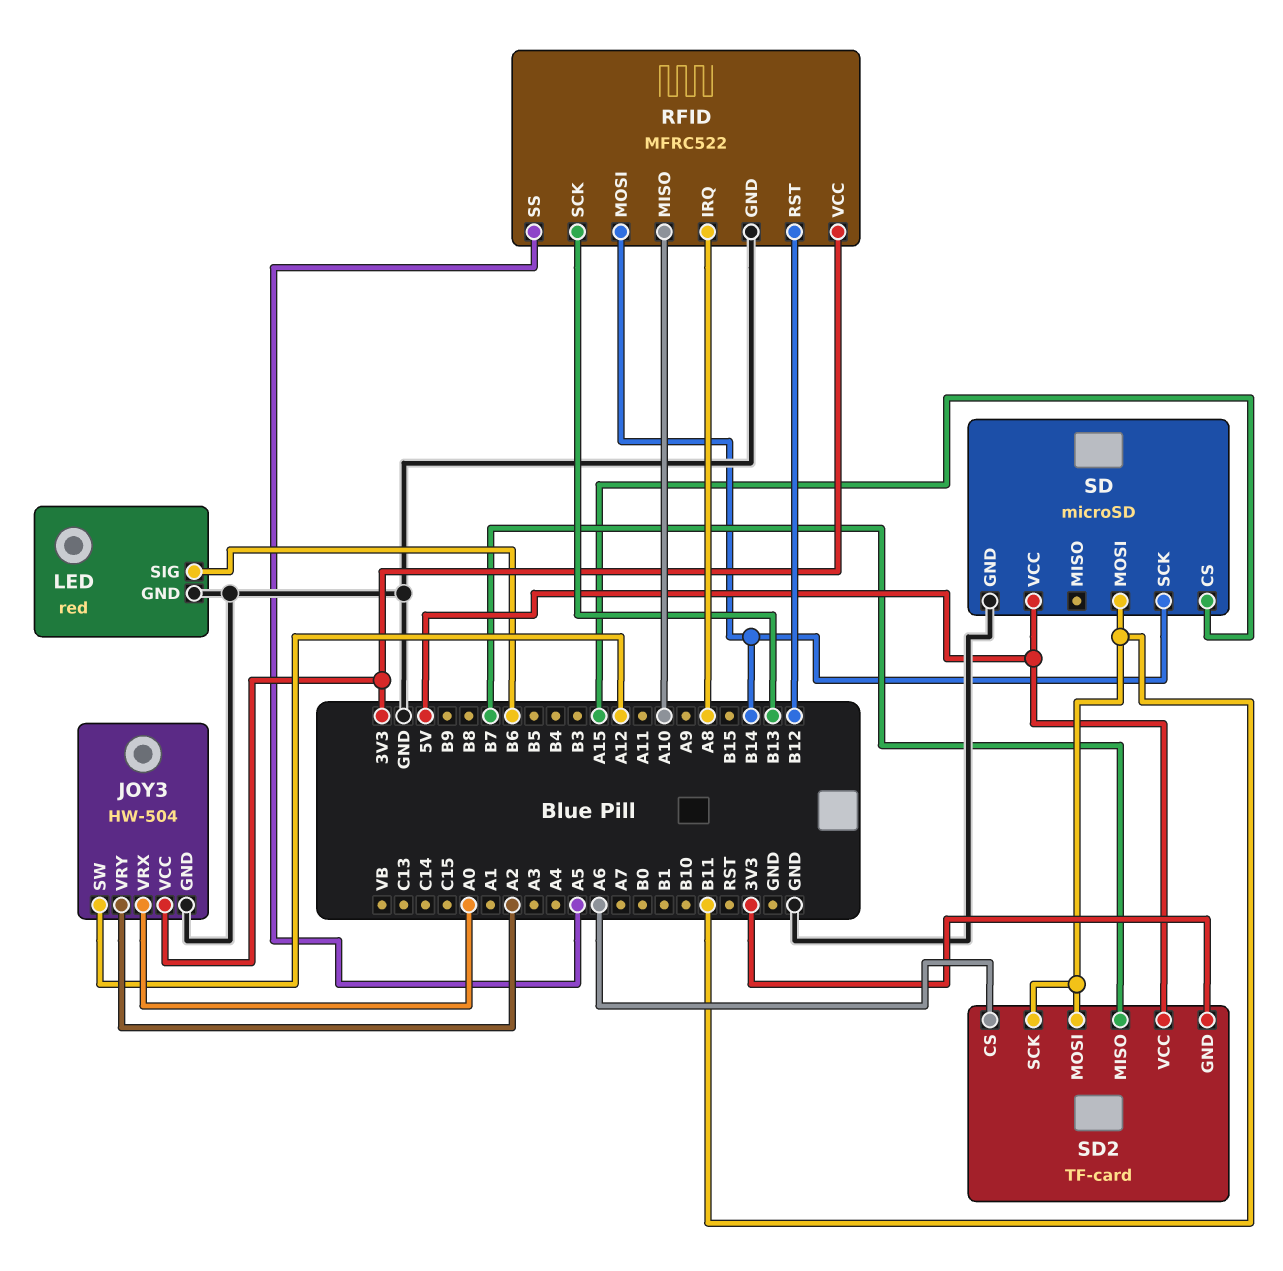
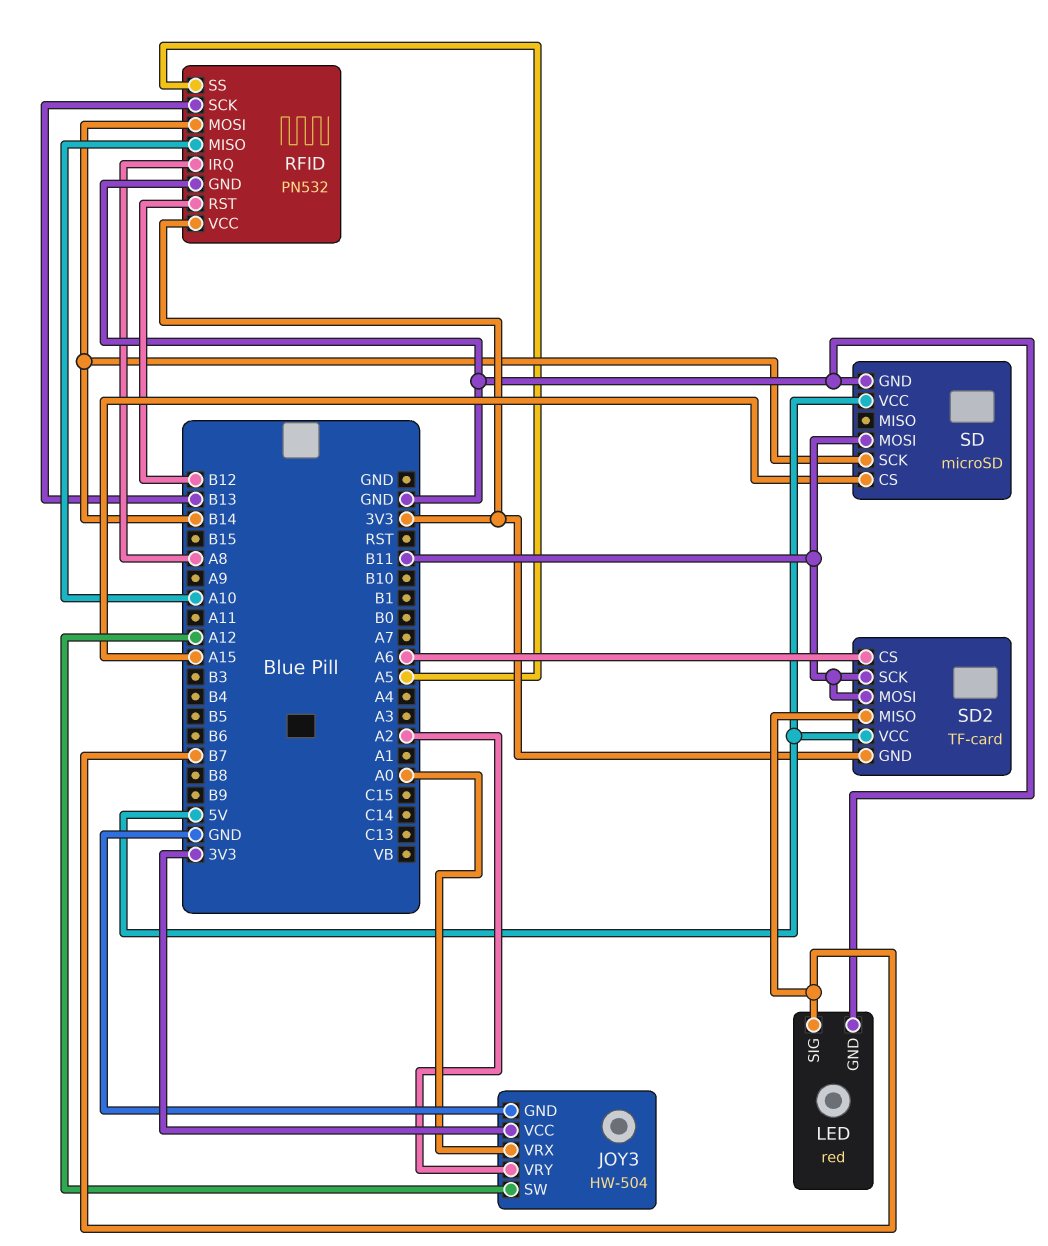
LED pin SIG: B6 -> B7
RFID: MFRC522 -> PN532

